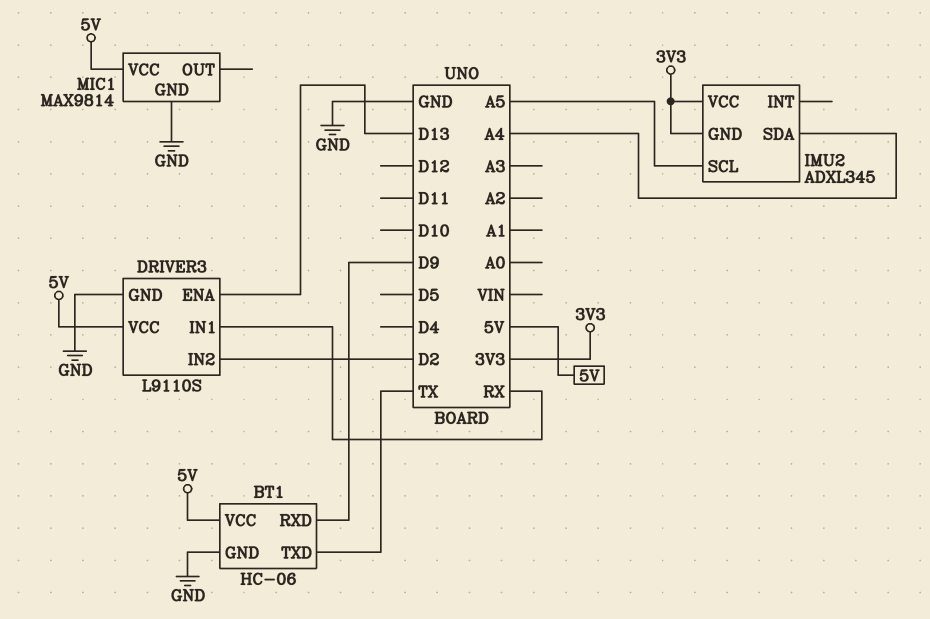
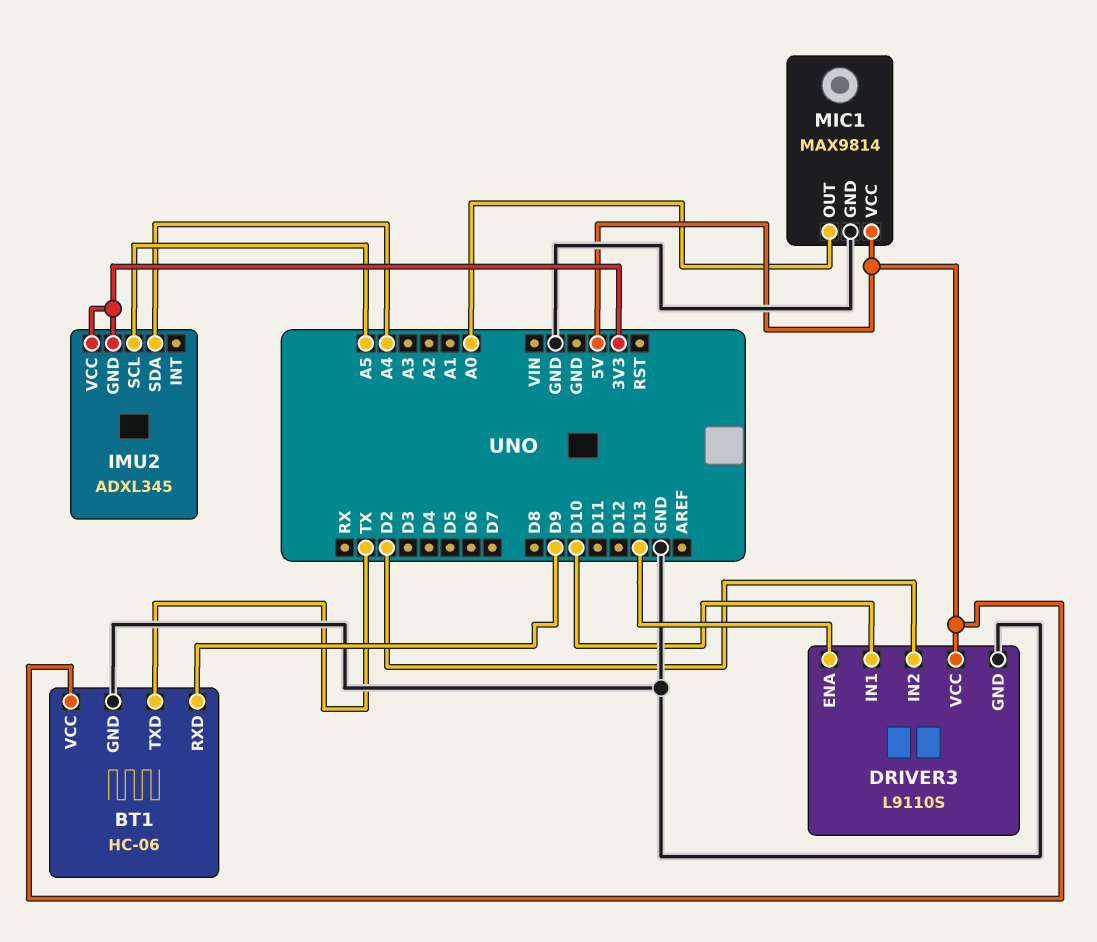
DRIVER3 pin IN1: RX -> D10
MIC1 pin OUT: none -> A0

